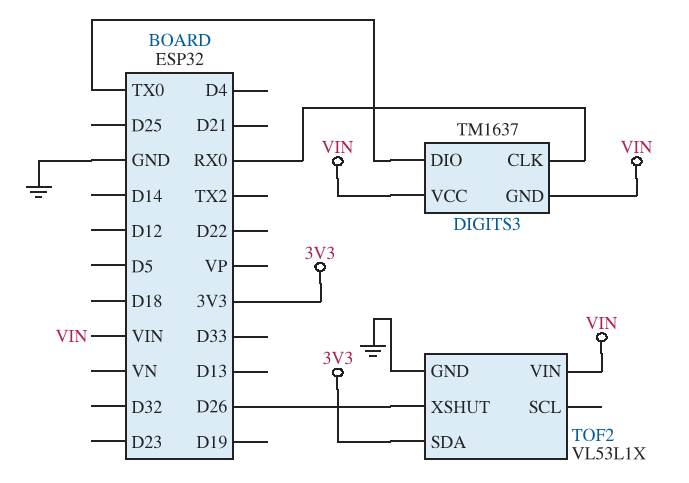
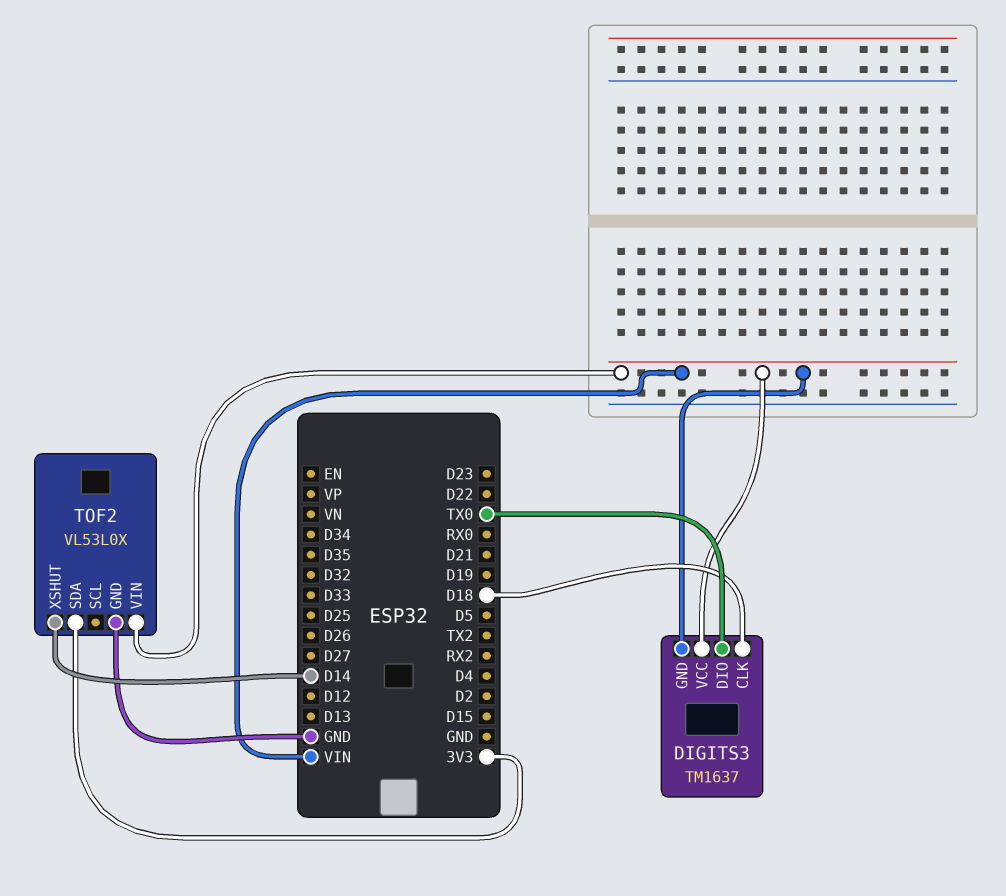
DIGITS3 pin CLK: RX0 -> D18
TOF2: VL53L1X -> VL53L0X
TOF2 pin XSHUT: D26 -> D14

